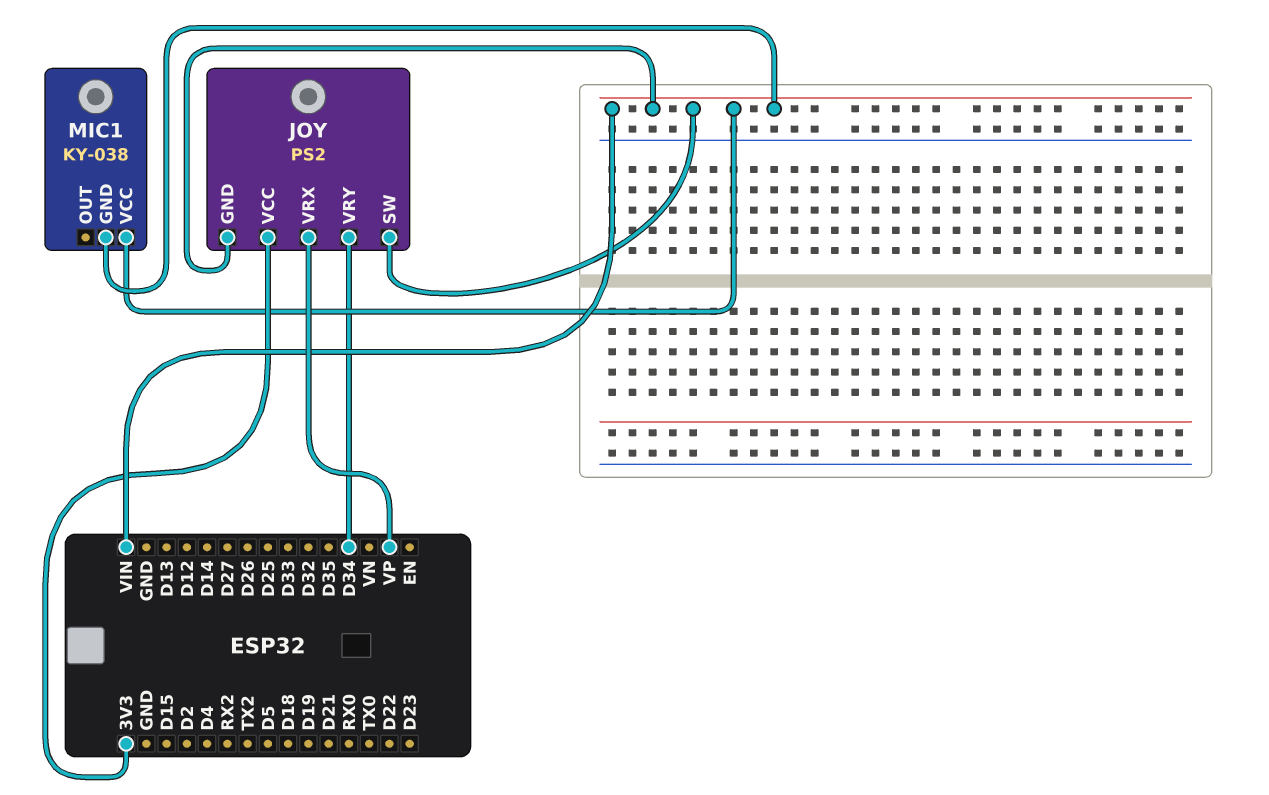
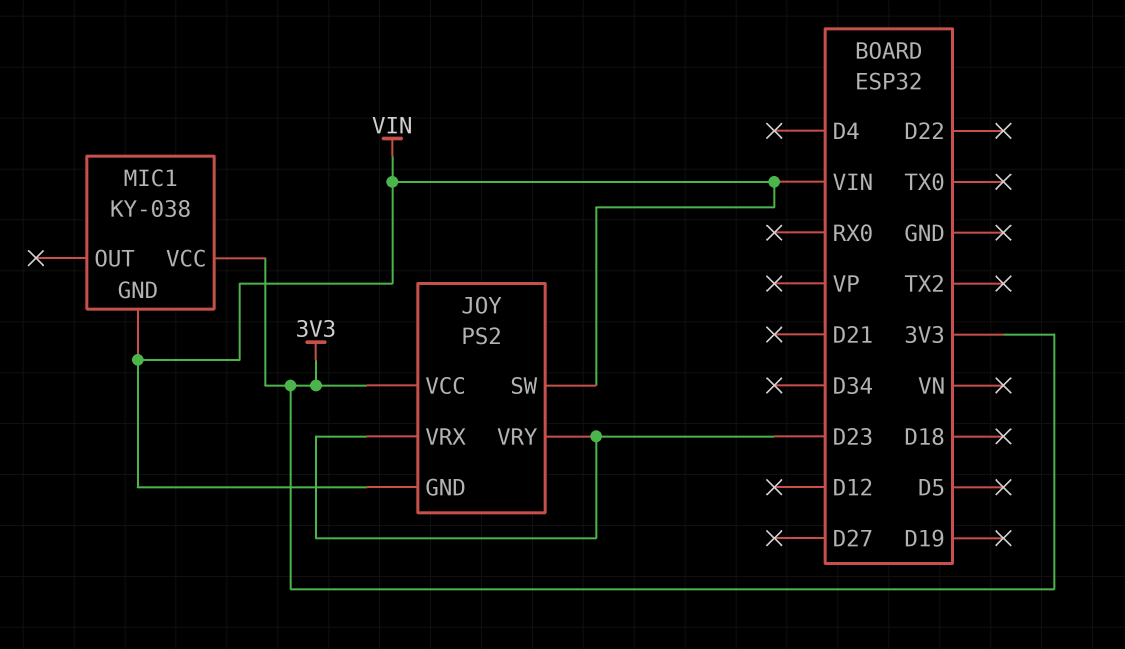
JOY pin VRX: VP -> D23
JOY pin VRY: D34 -> D23
MIC1 pin VCC: VIN -> 3V3

